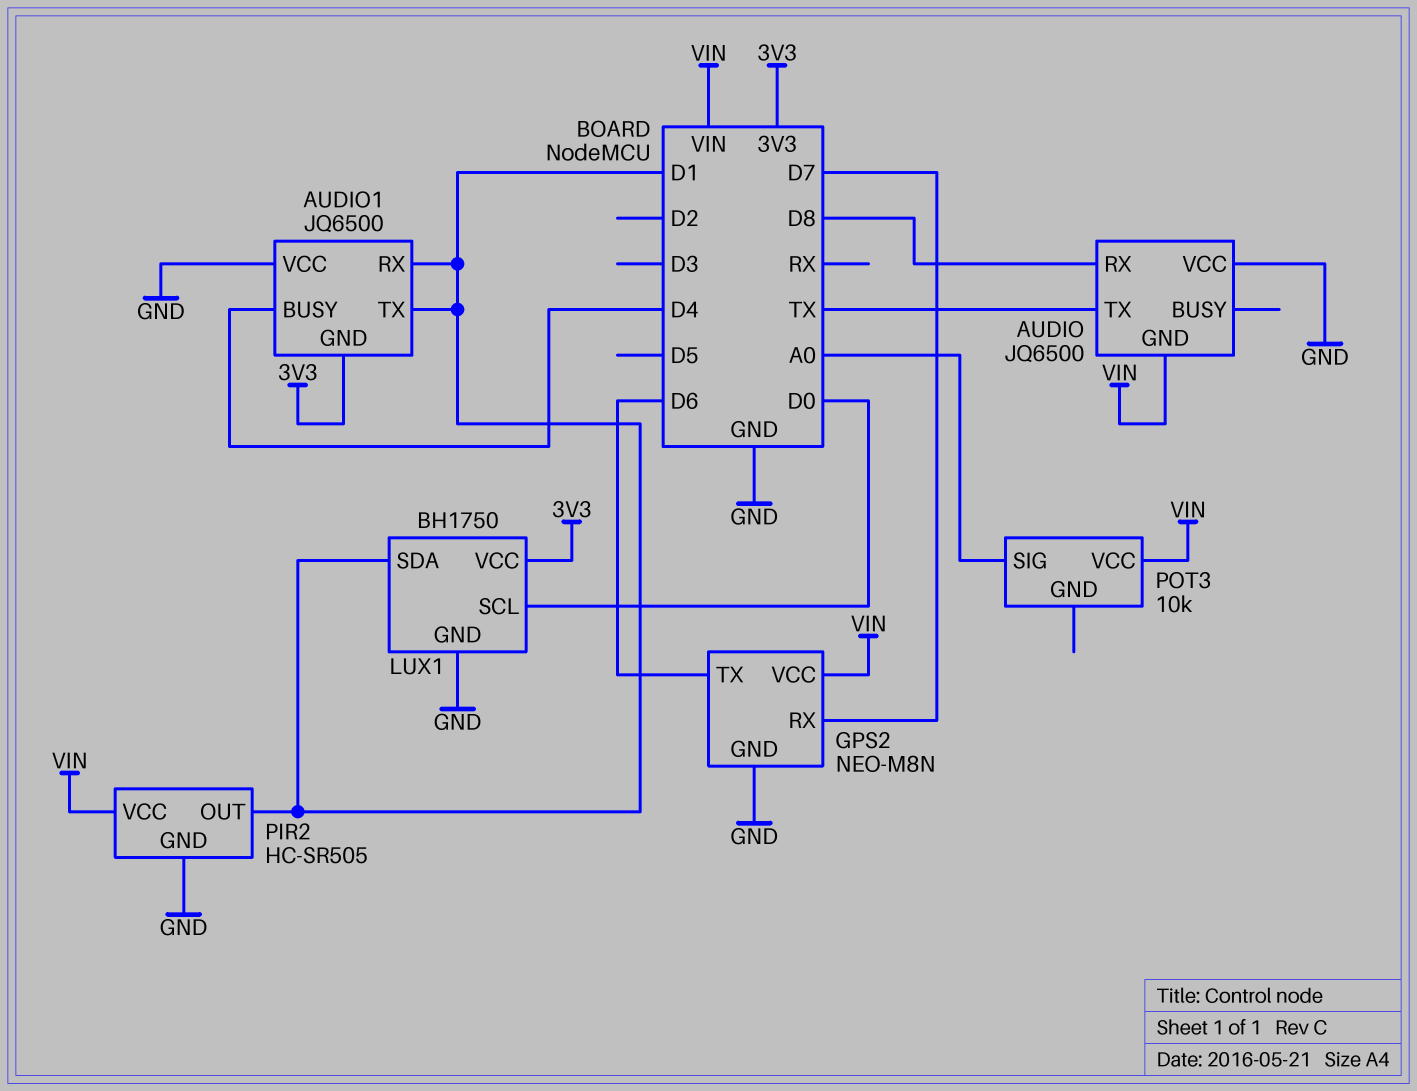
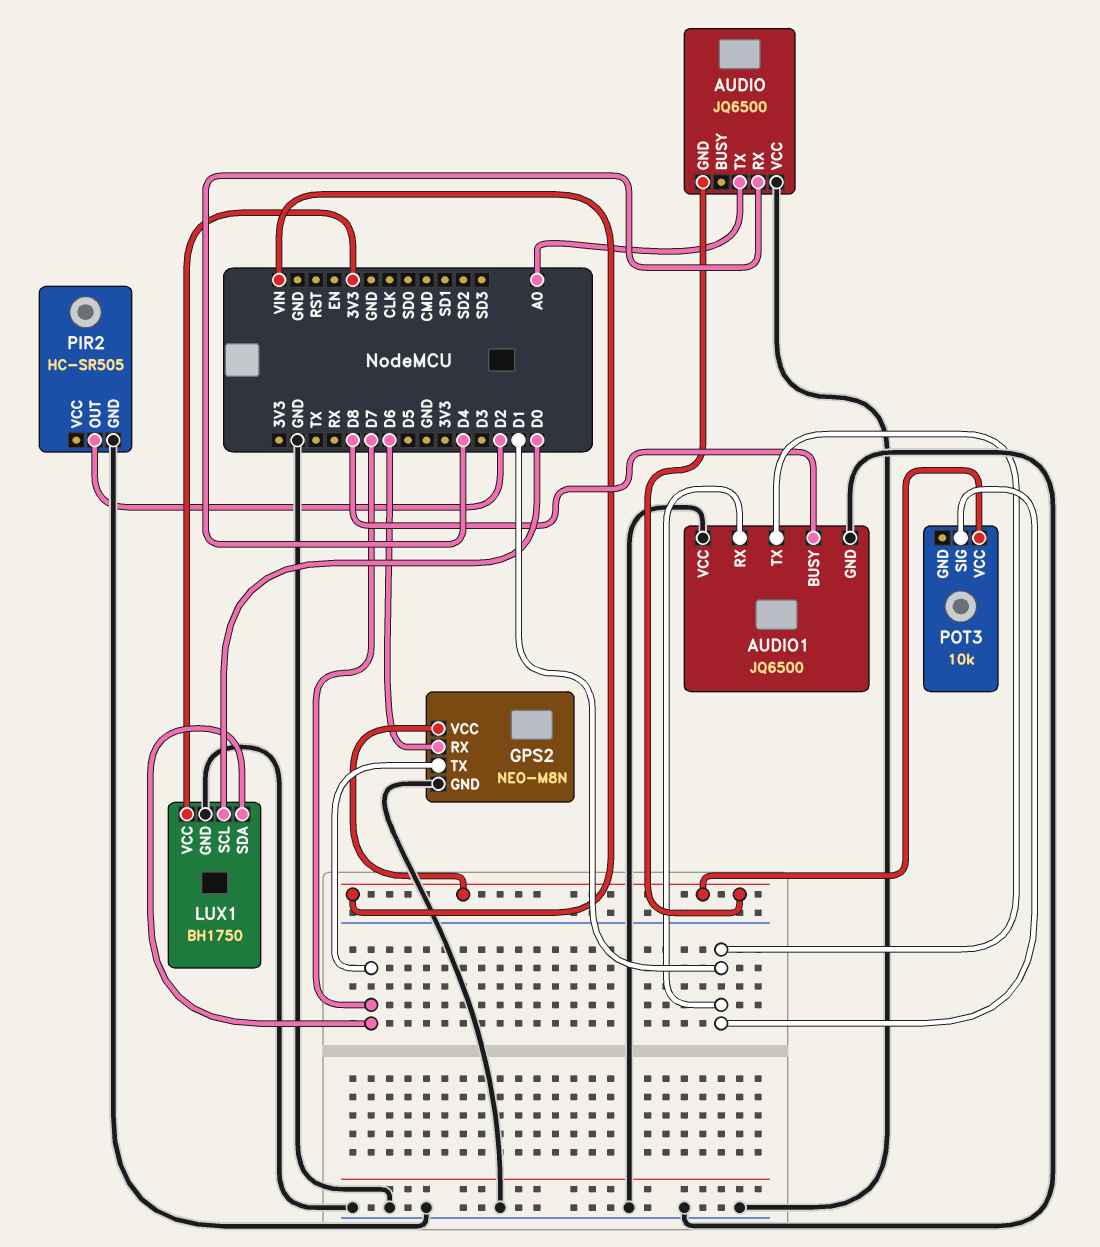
AUDIO pin RX: D8 -> D4
AUDIO pin TX: TX -> A0
AUDIO1 pin BUSY: D4 -> D8
AUDIO1 pin GND: 3V3 -> GND
GPS2 pin RX: D7 -> D6
GPS2 pin TX: D6 -> D7
LUX1 pin SDA: D1 -> D7
PIR2 pin OUT: D1 -> D2
PIR2 pin VCC: VIN -> none
POT3 pin SIG: A0 -> D1

